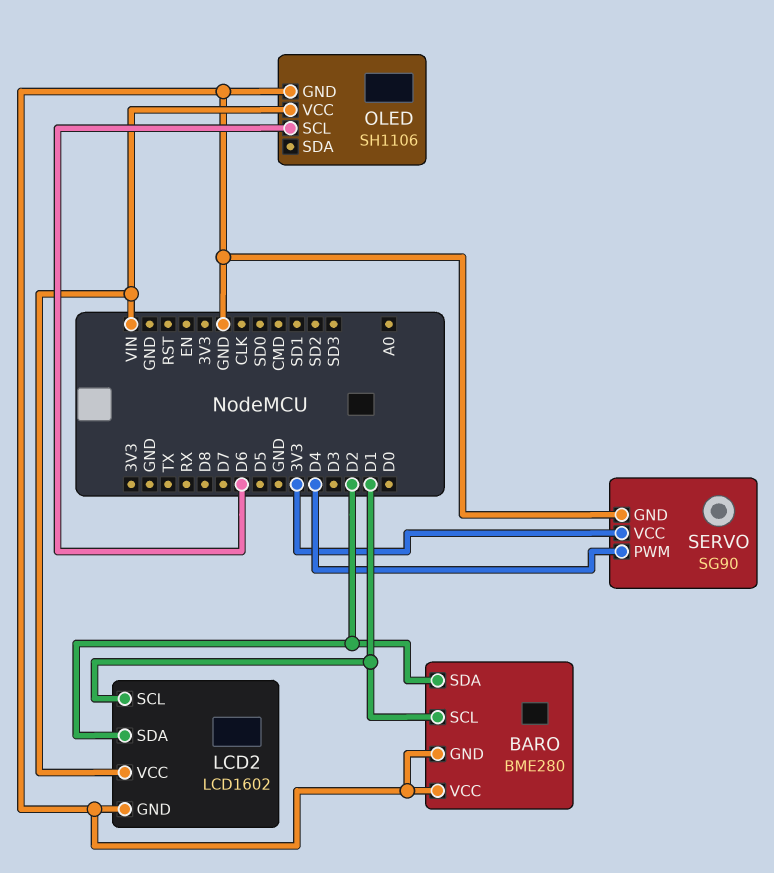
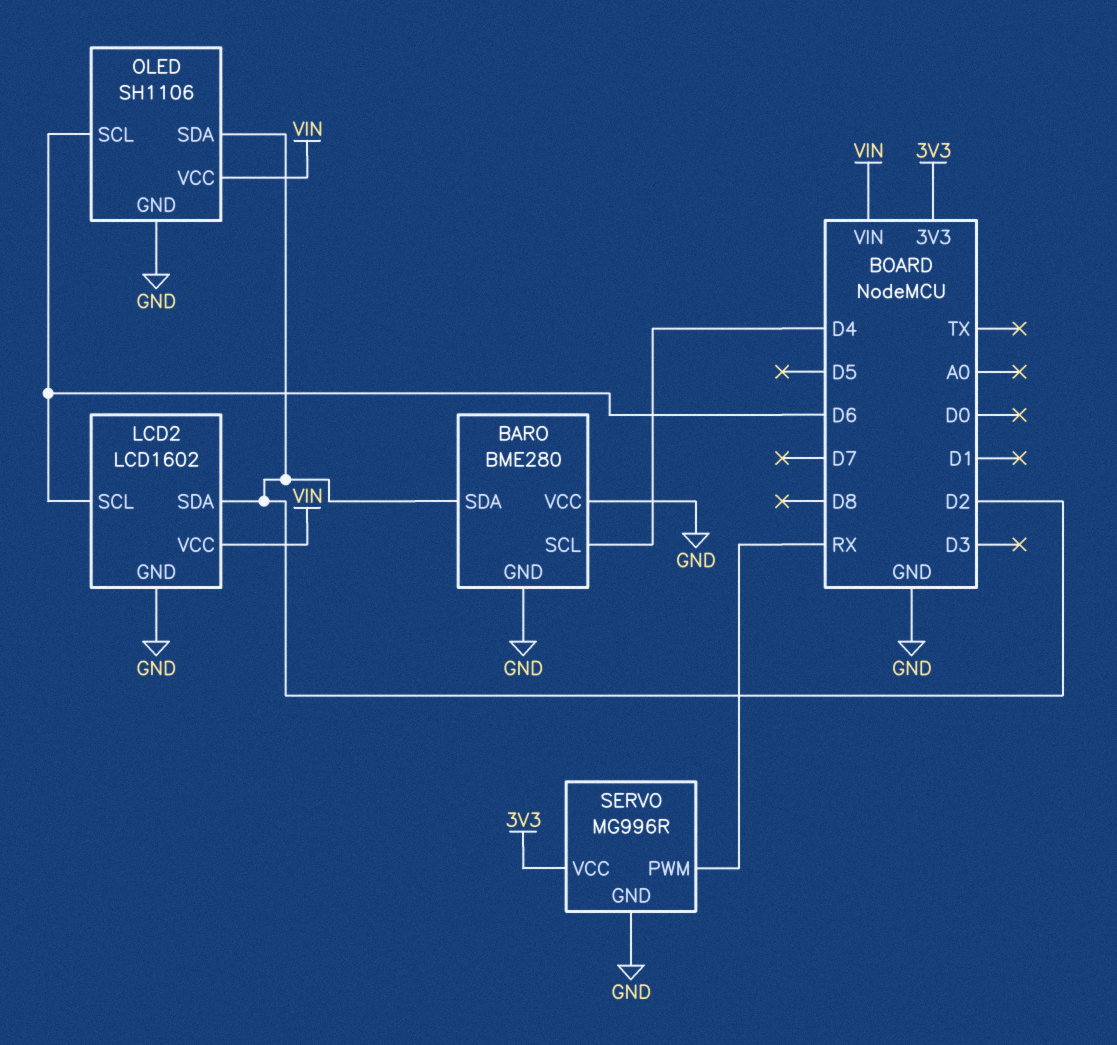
BARO pin SCL: D1 -> D4
LCD2 pin SCL: D1 -> D6
OLED pin SDA: none -> D2
SERVO: SG90 -> MG996R
SERVO pin PWM: D4 -> RX

